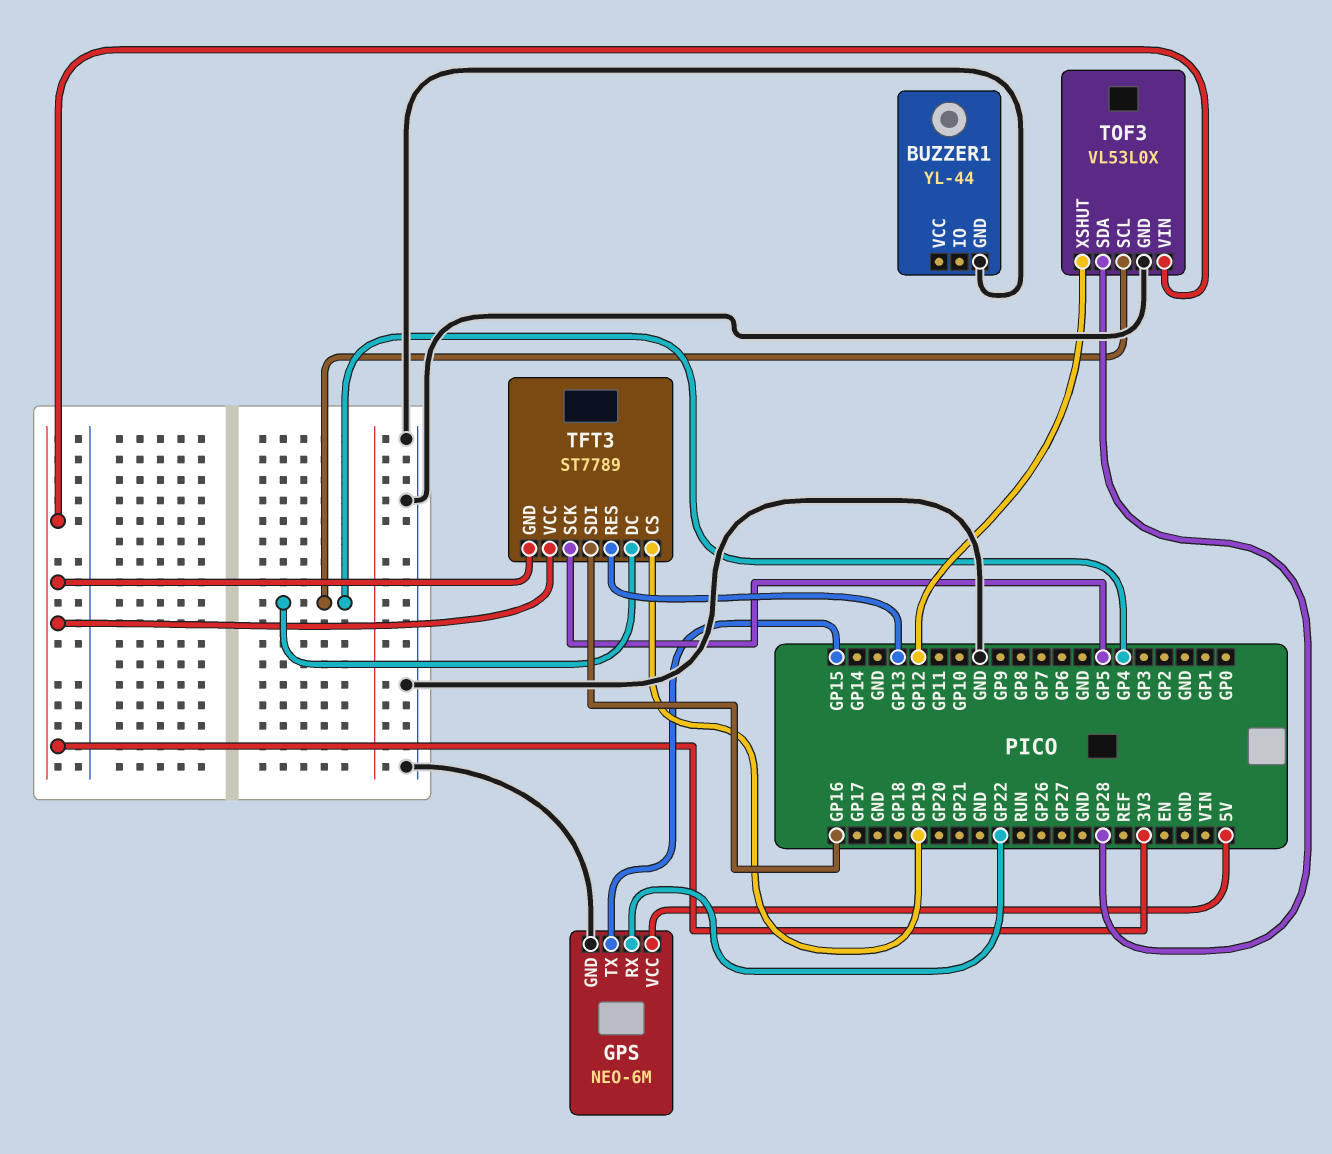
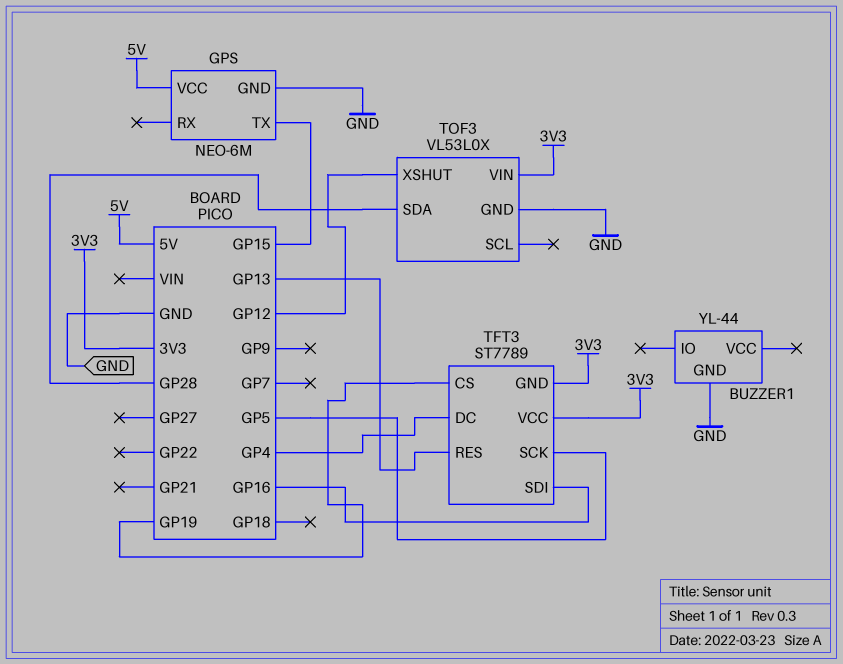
GPS pin RX: GP22 -> none
TOF3 pin SCL: GP4 -> none

